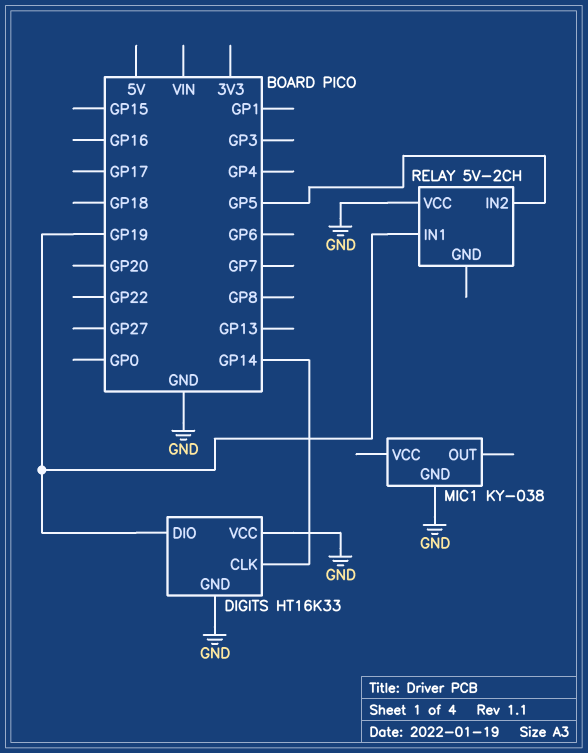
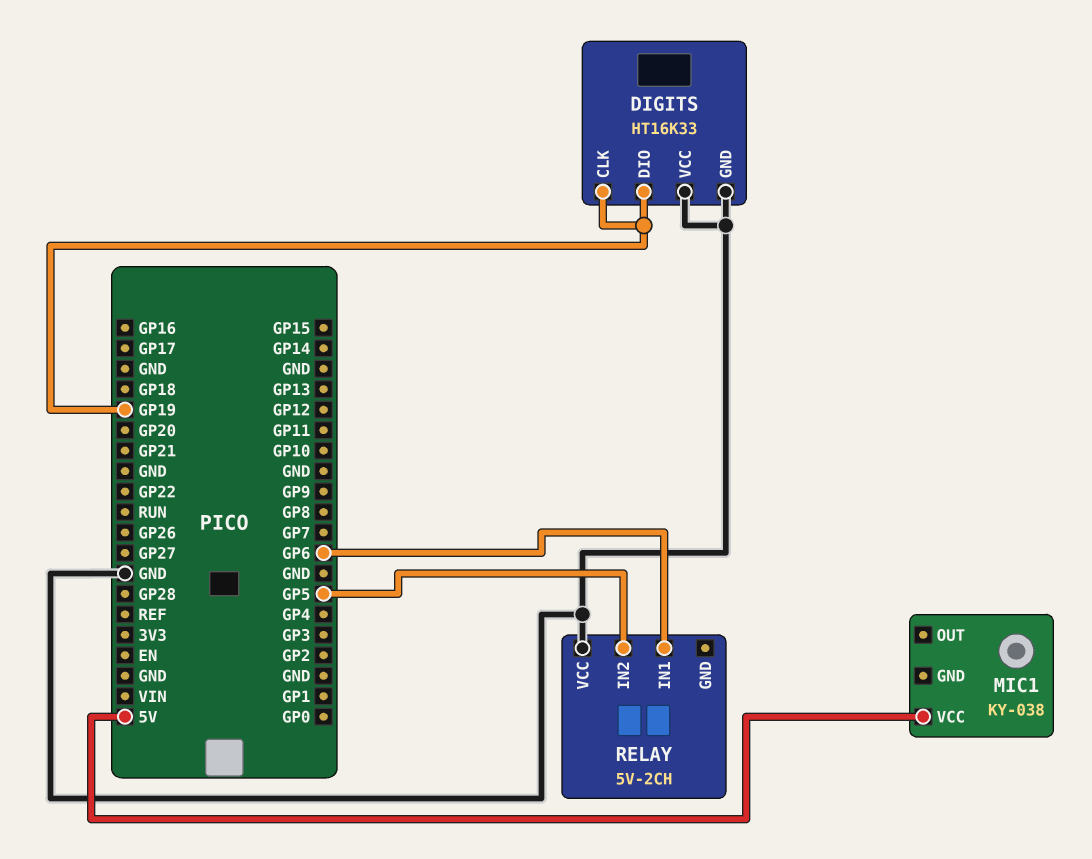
DIGITS pin CLK: GP14 -> GP19
MIC1 pin GND: GND -> none
MIC1 pin VCC: none -> 5V
RELAY pin IN1: GP19 -> GP6

